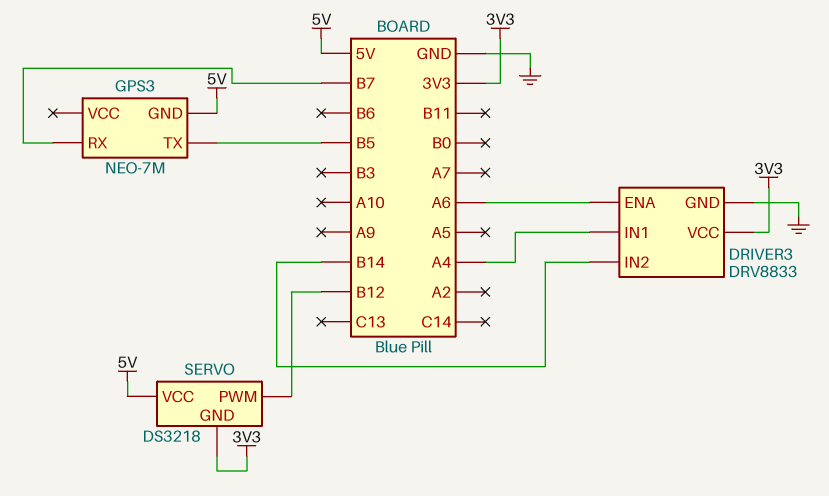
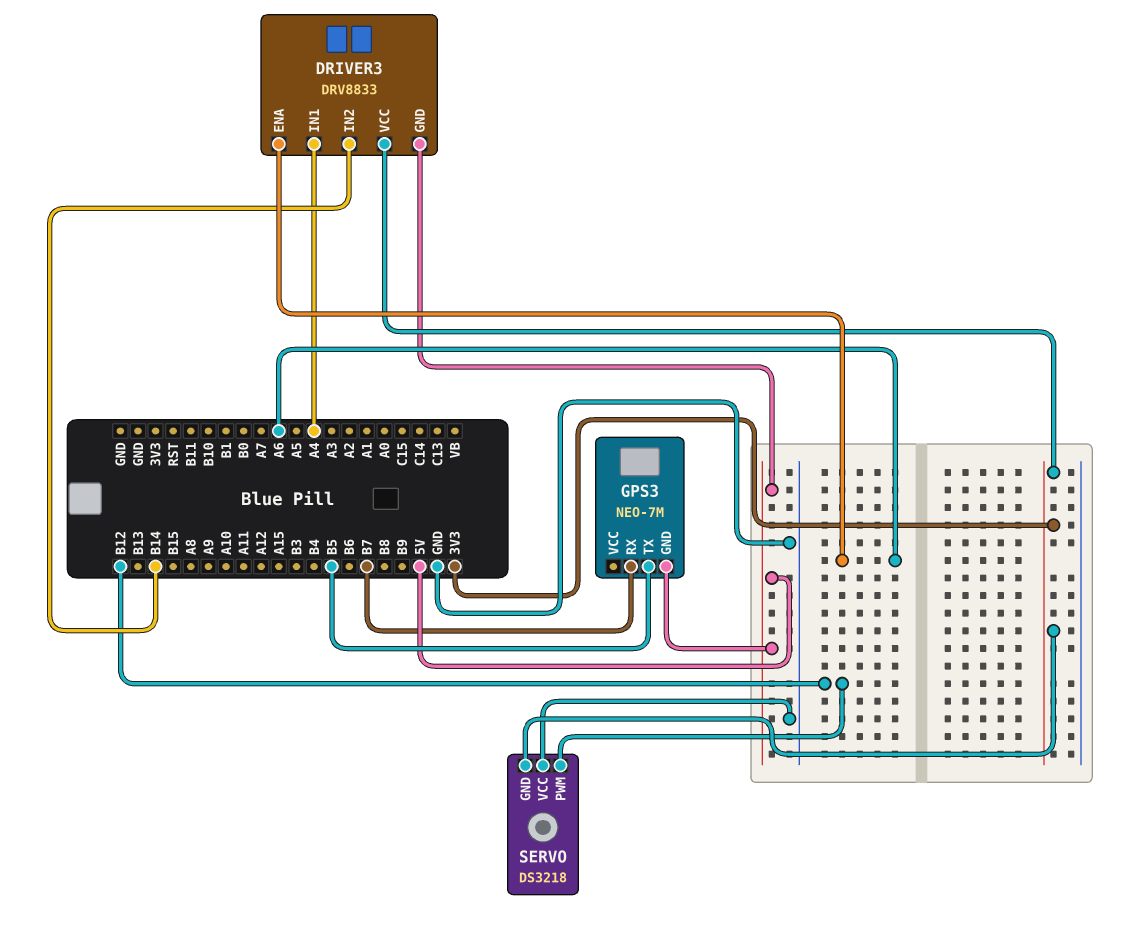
DRIVER3 pin GND: GND -> 5V
SERVO pin VCC: 5V -> GND

